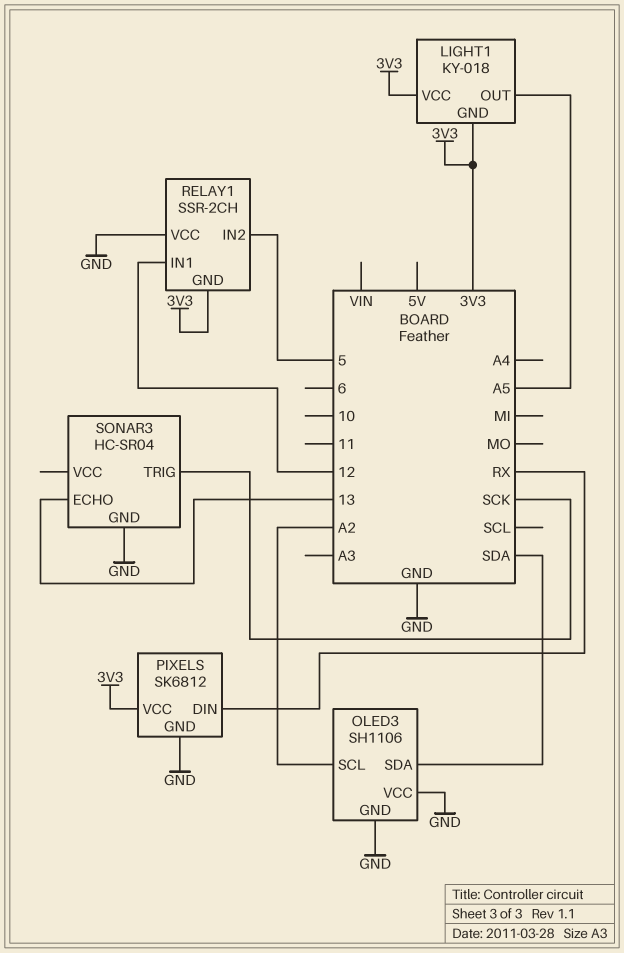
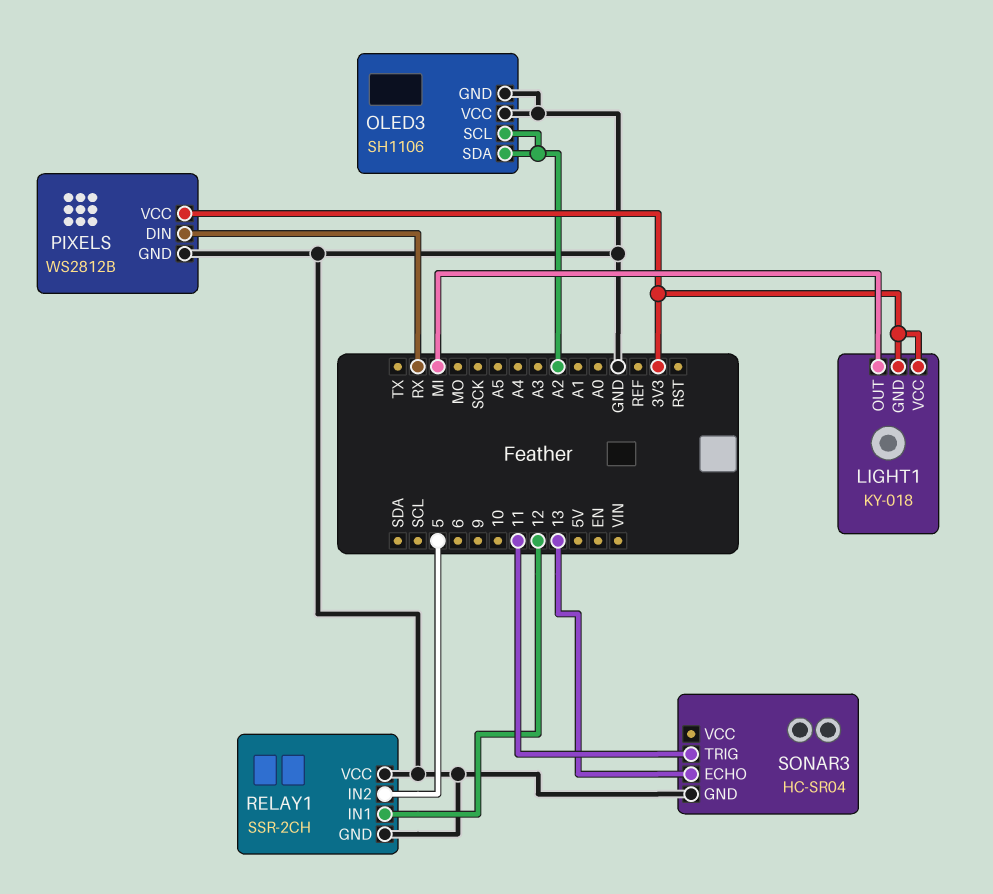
LIGHT1 pin OUT: A5 -> MI
OLED3 pin SDA: SDA -> A2
PIXELS: SK6812 -> WS2812B
RELAY1 pin GND: 3V3 -> GND
SONAR3 pin TRIG: SCK -> 11

